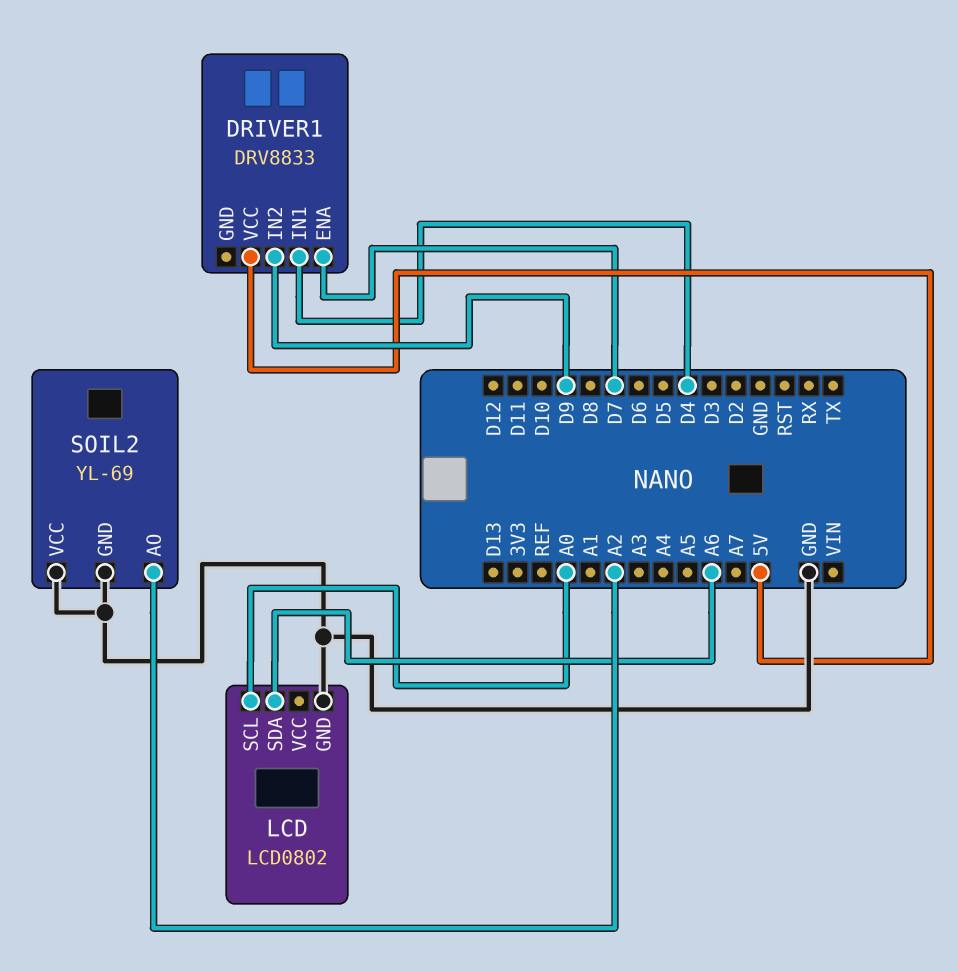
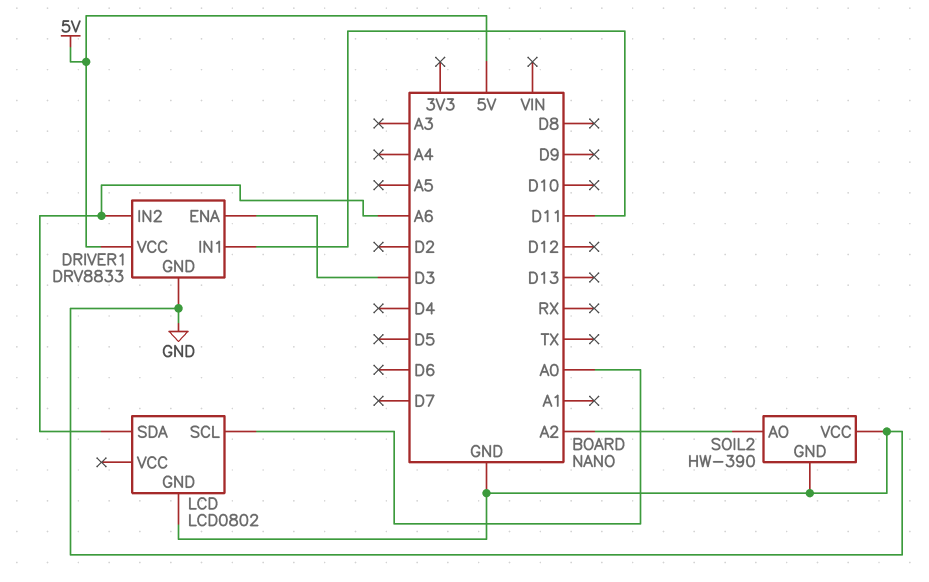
DRIVER1 pin ENA: D7 -> D3
DRIVER1 pin GND: none -> GND
DRIVER1 pin IN1: D4 -> D11
DRIVER1 pin IN2: D9 -> A6
SOIL2: YL-69 -> HW-390

